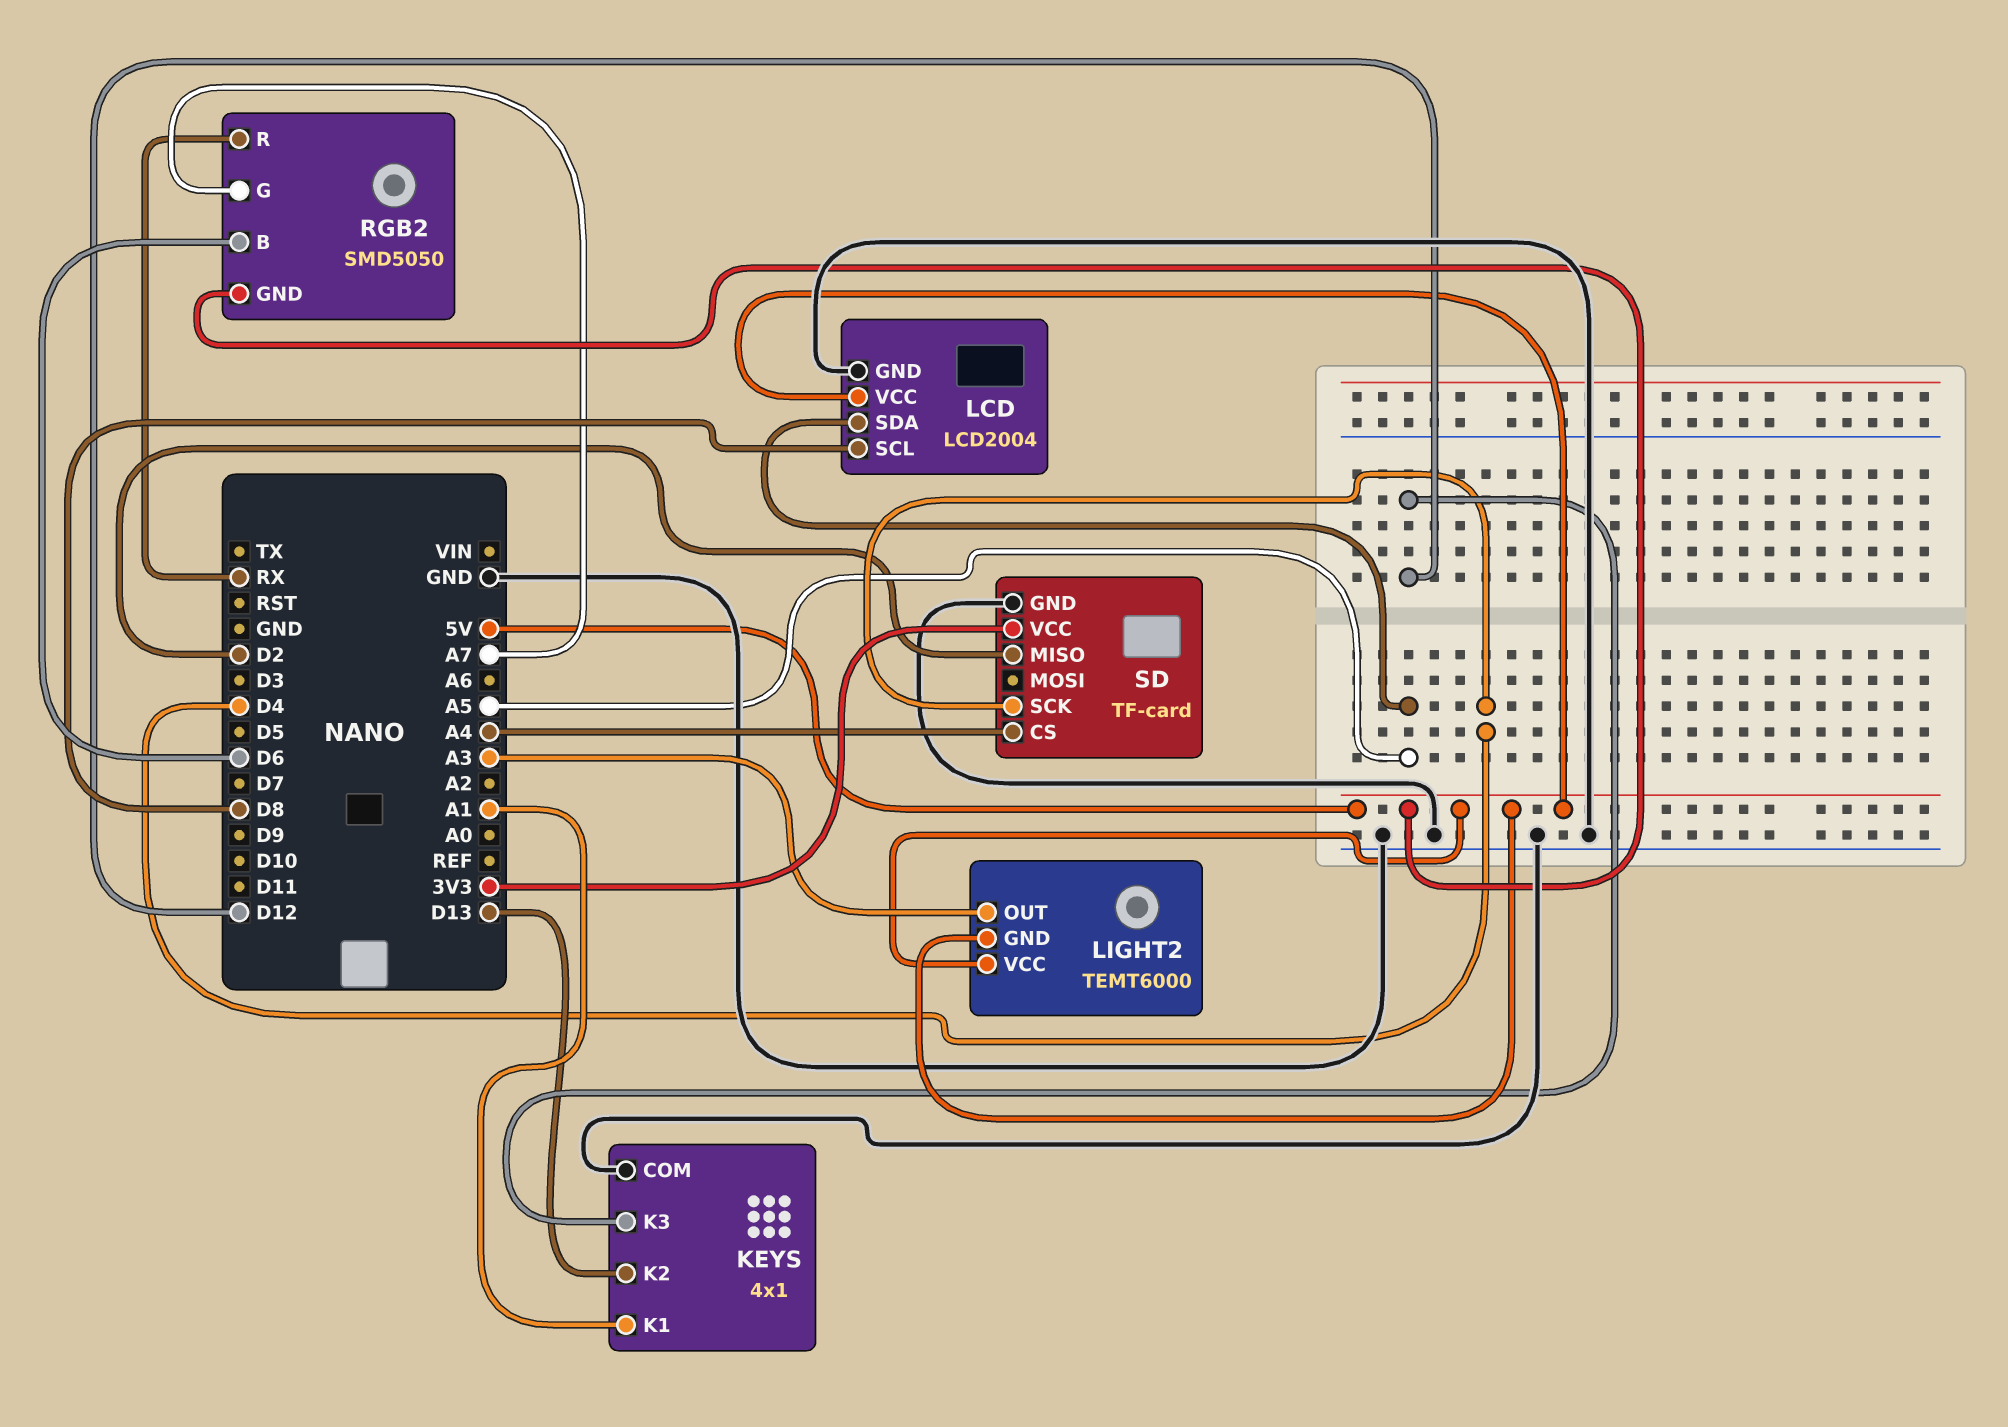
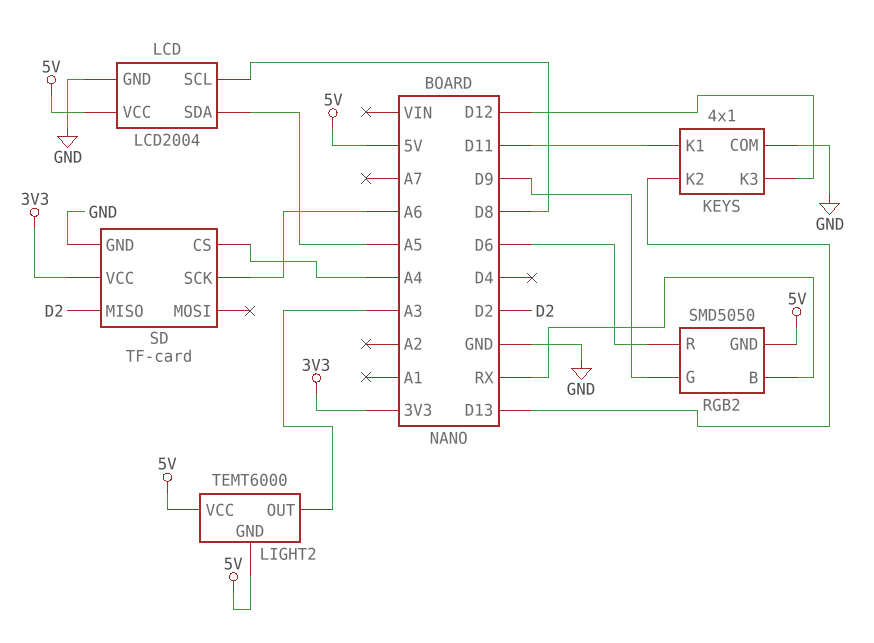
KEYS pin K1: A1 -> D11
RGB2 pin B: D6 -> RX
RGB2 pin G: A7 -> D9
RGB2 pin R: RX -> D6
SD pin SCK: D4 -> A6

